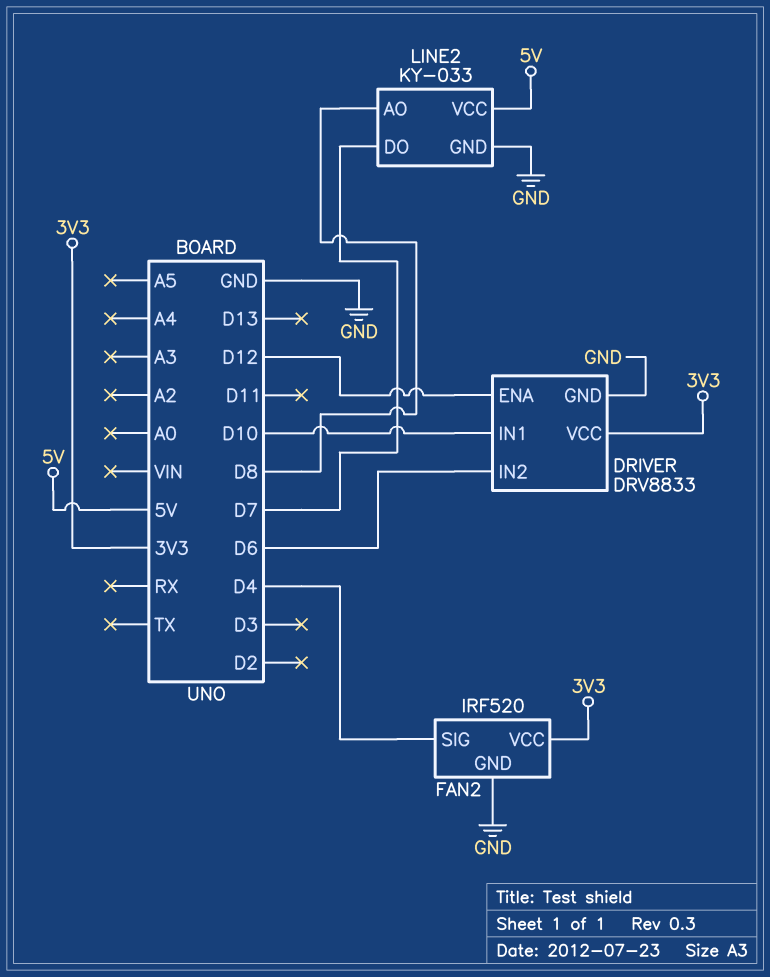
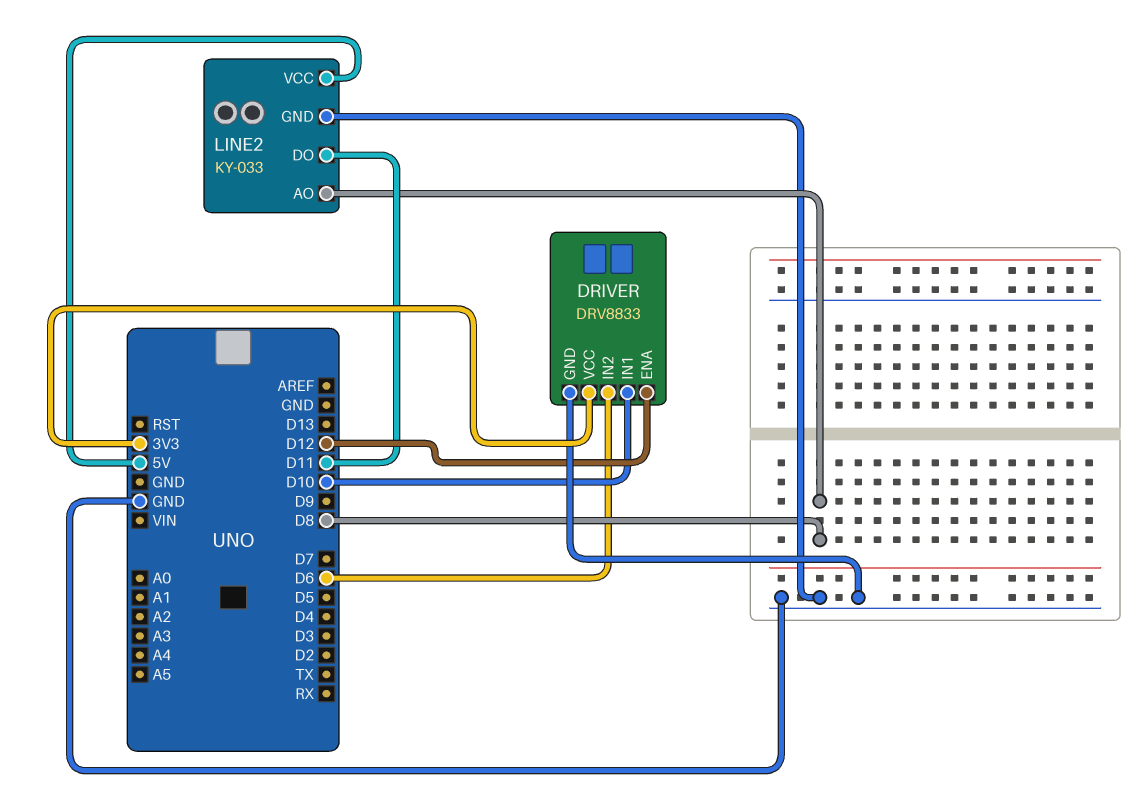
FAN2: IRF520 -> none
FAN2 pin GND: GND -> none
FAN2 pin SIG: D4 -> none
FAN2 pin VCC: 3V3 -> none
LINE2 pin DO: D7 -> D11

